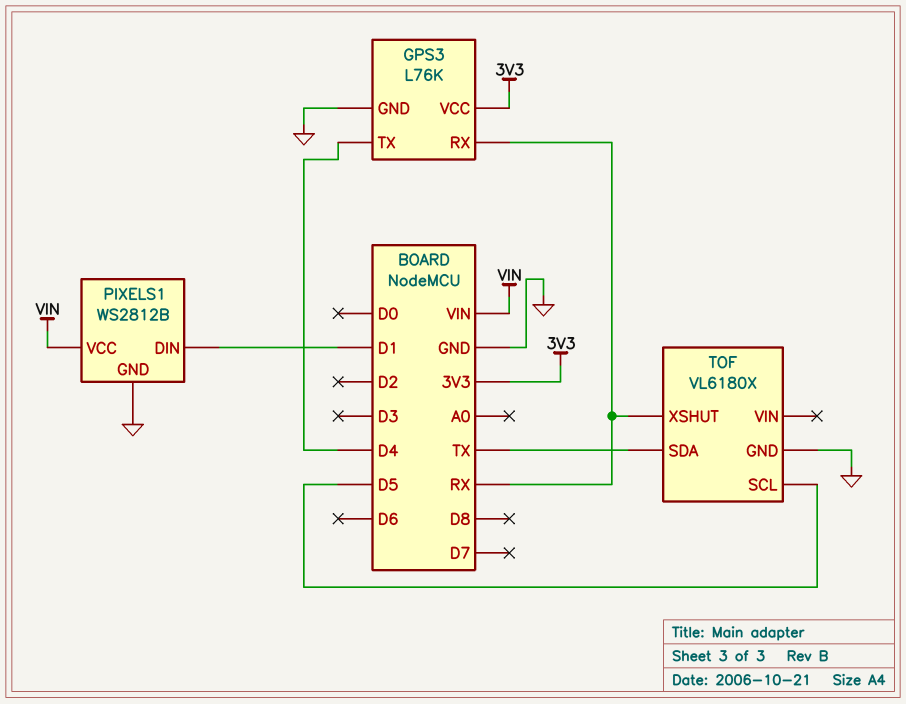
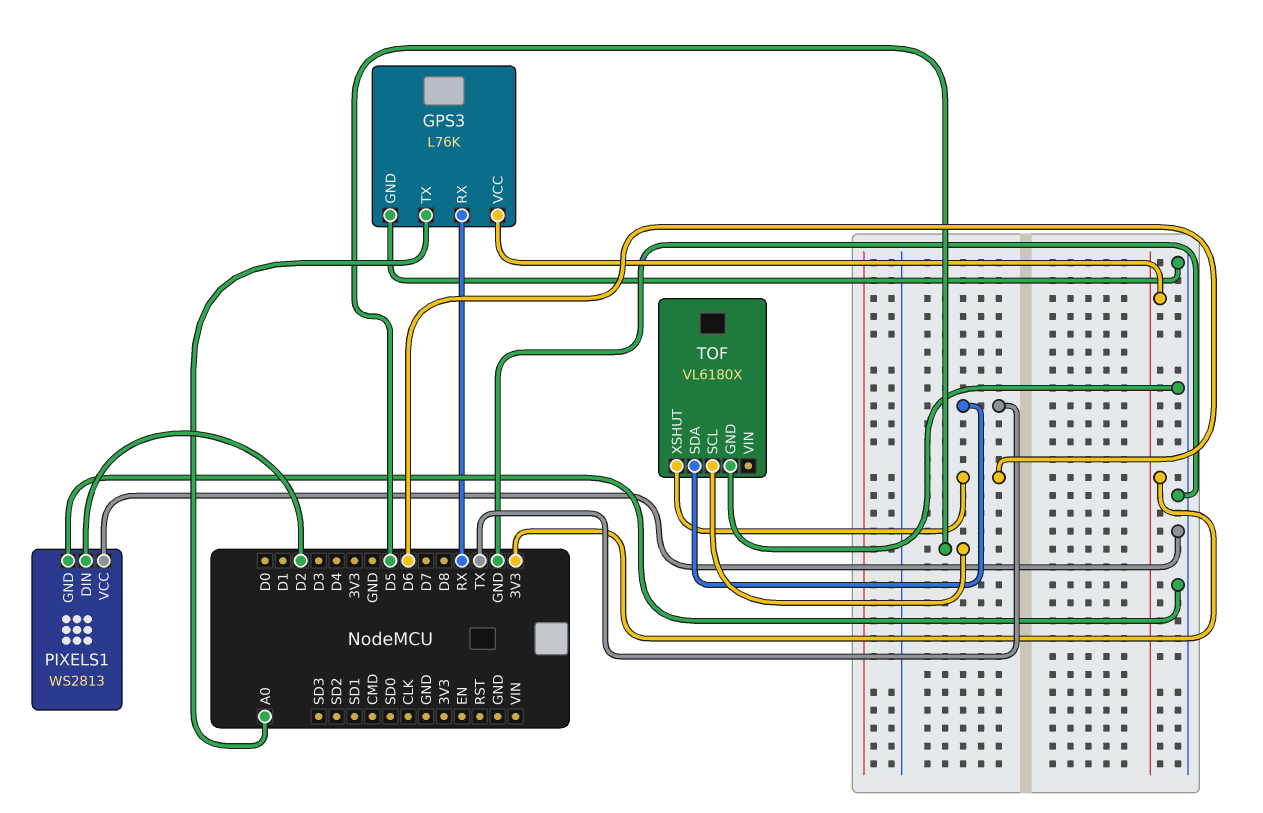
GPS3 pin TX: D4 -> A0
PIXELS1: WS2812B -> WS2813
PIXELS1 pin DIN: D1 -> D2
PIXELS1 pin VCC: VIN -> GND
TOF pin XSHUT: RX -> D6

